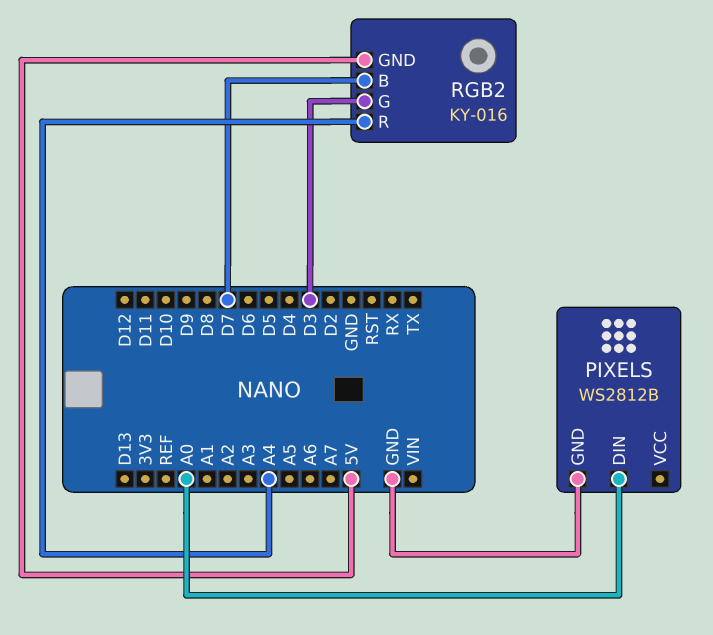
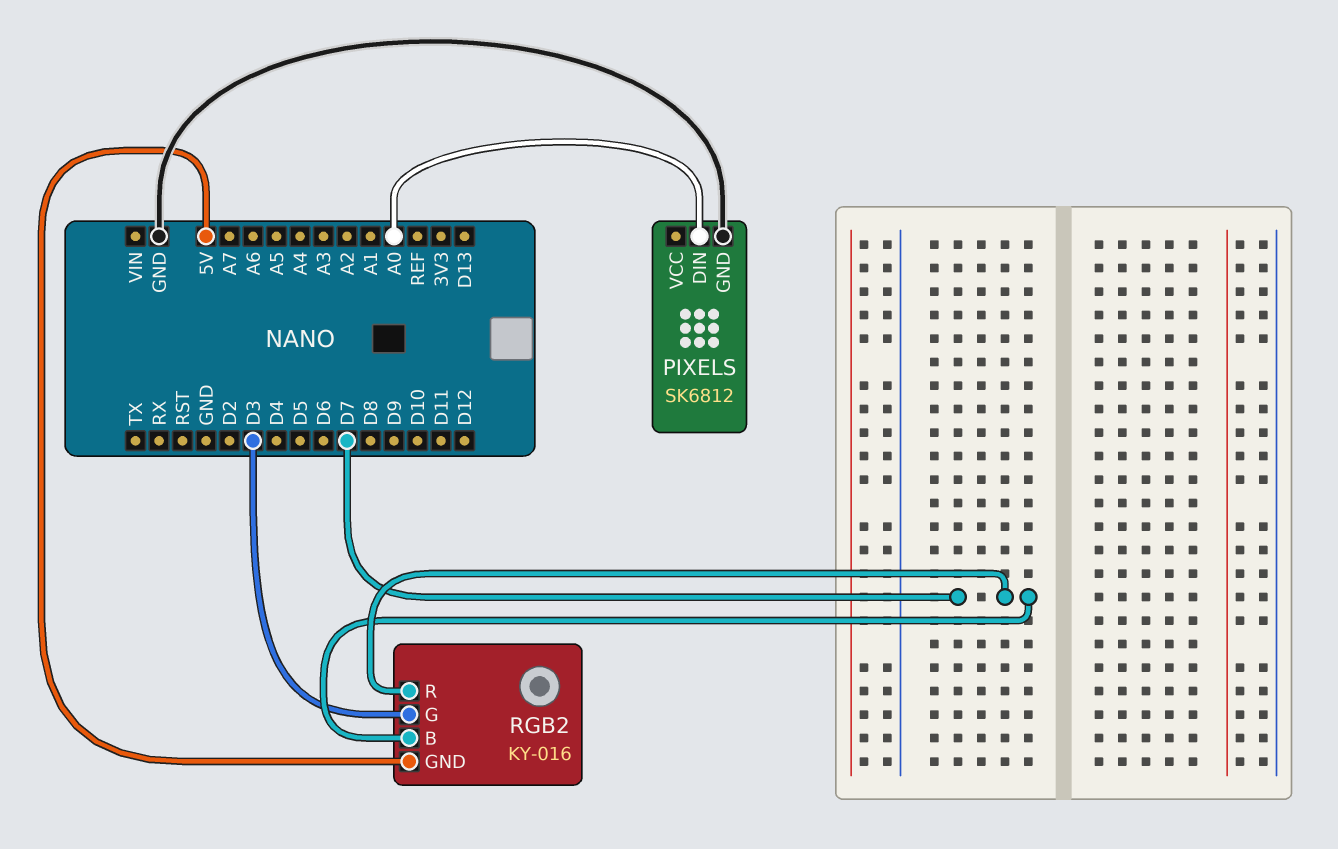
PIXELS: WS2812B -> SK6812
RGB2 pin R: A4 -> D7

